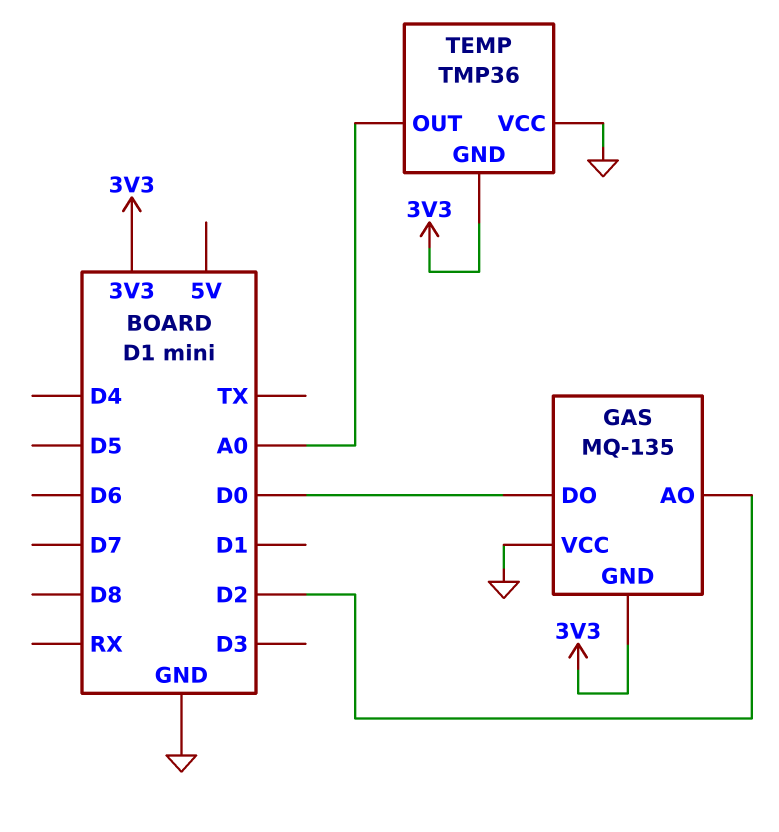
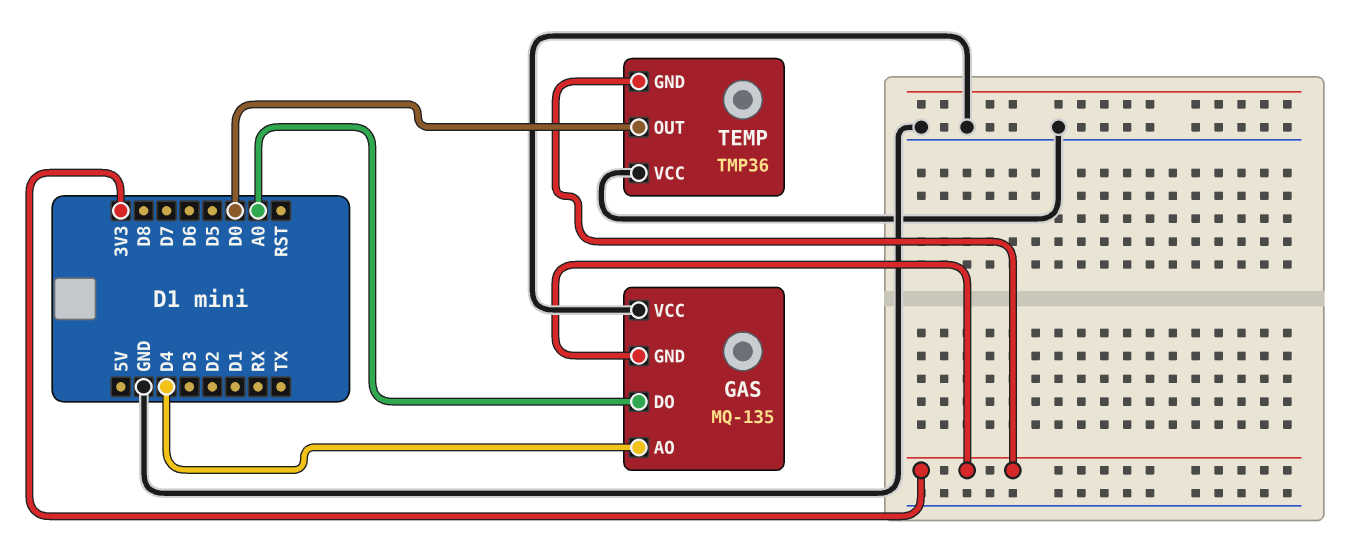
GAS pin AO: D2 -> D4
GAS pin DO: D0 -> A0
TEMP pin OUT: A0 -> D0

